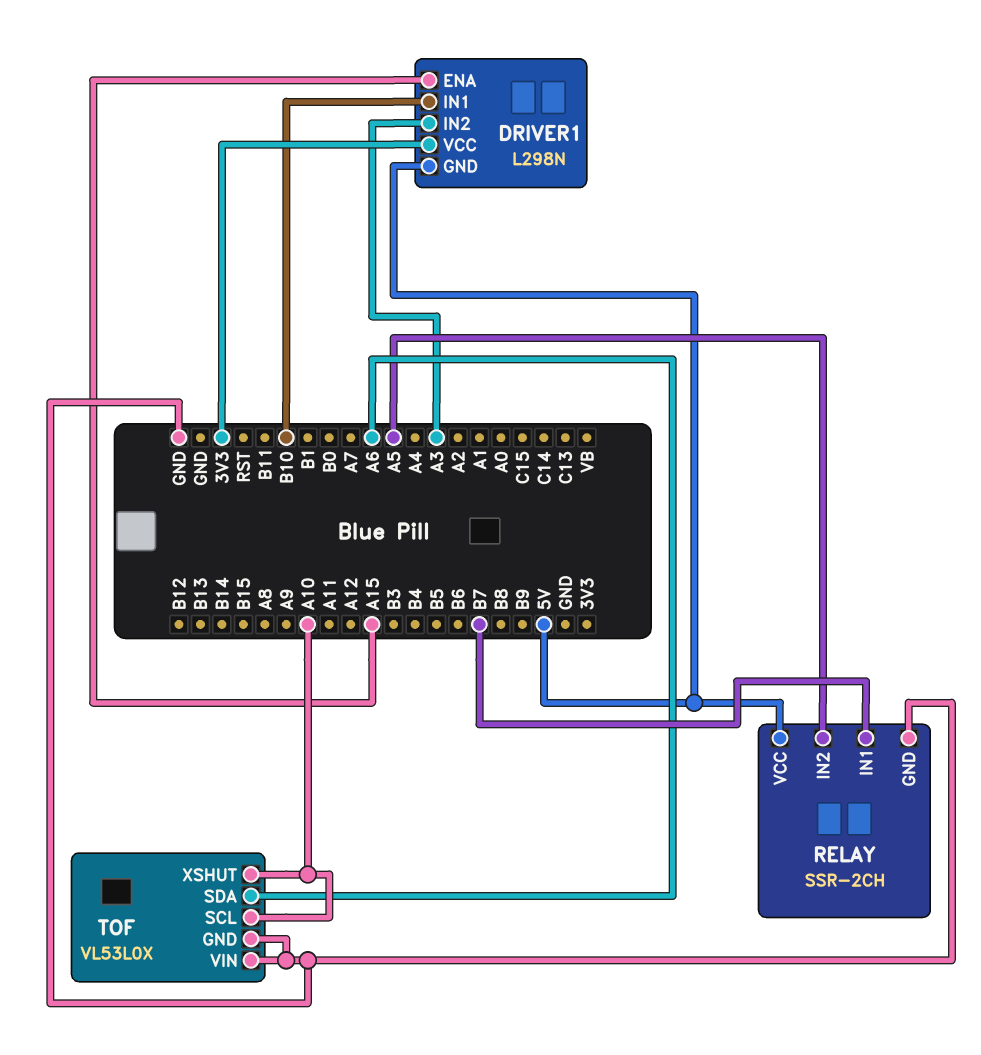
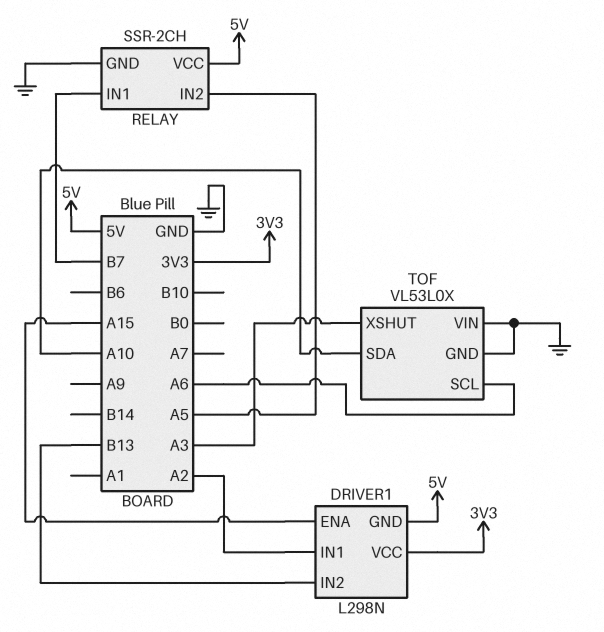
DRIVER1 pin IN1: B10 -> A2
DRIVER1 pin IN2: A3 -> B13
TOF pin SCL: A10 -> A6
TOF pin SDA: A6 -> A10
TOF pin XSHUT: A10 -> A3

